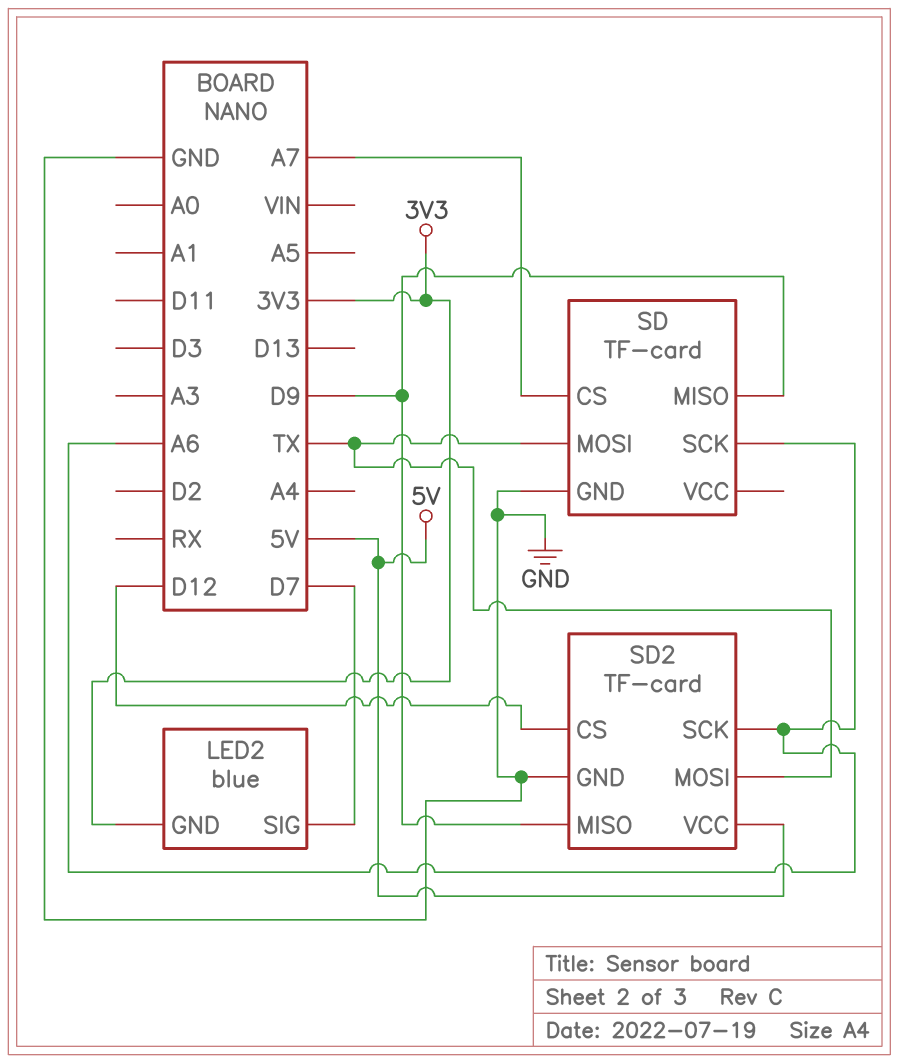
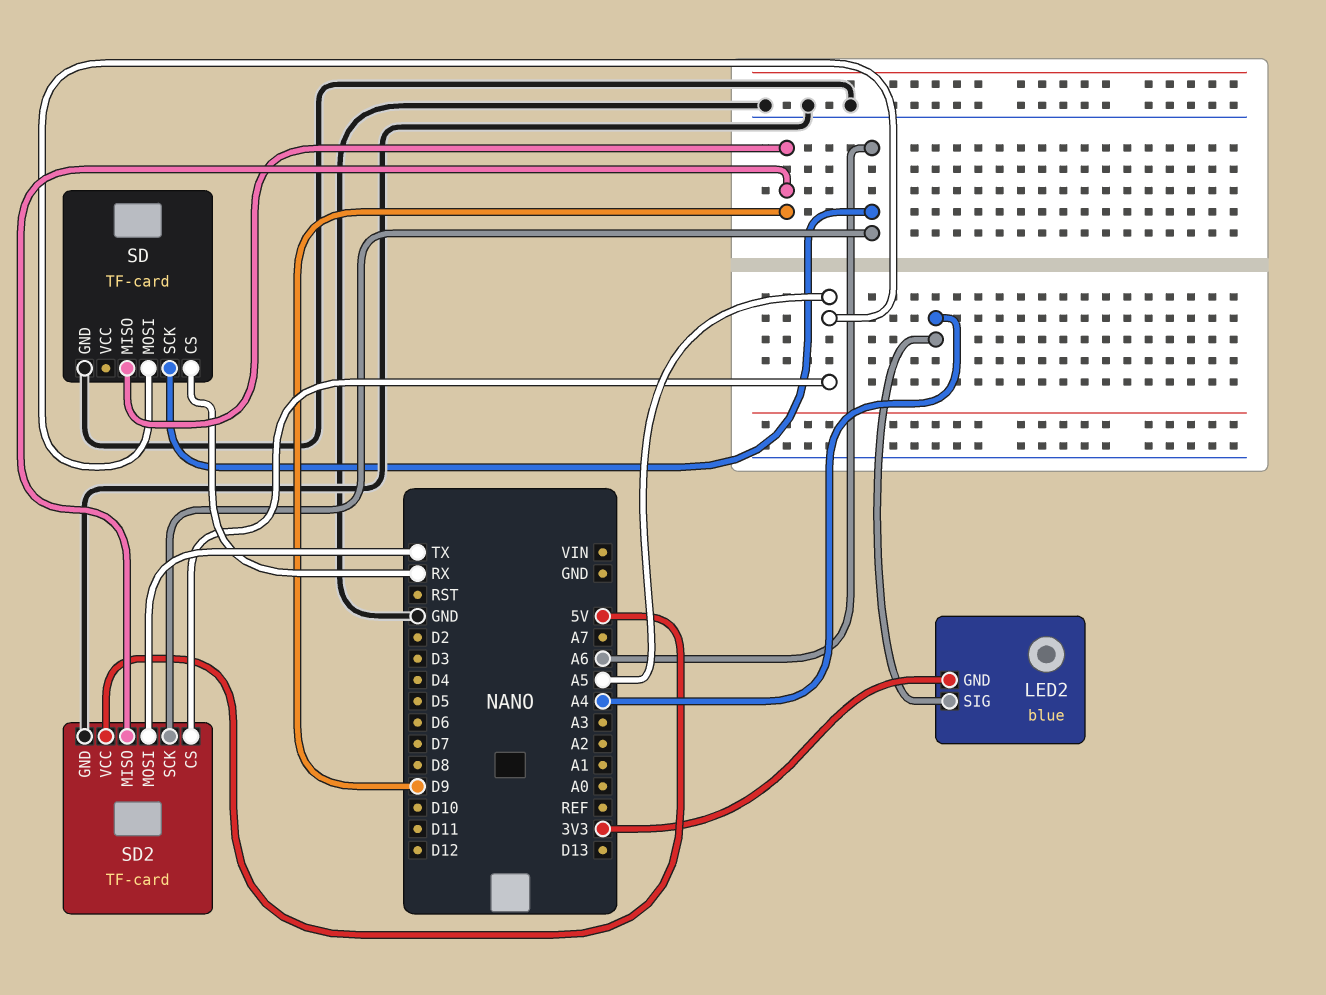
LED2 pin SIG: D7 -> A4
SD pin CS: A7 -> RX
SD pin MOSI: TX -> A5
SD2 pin CS: D12 -> A5

